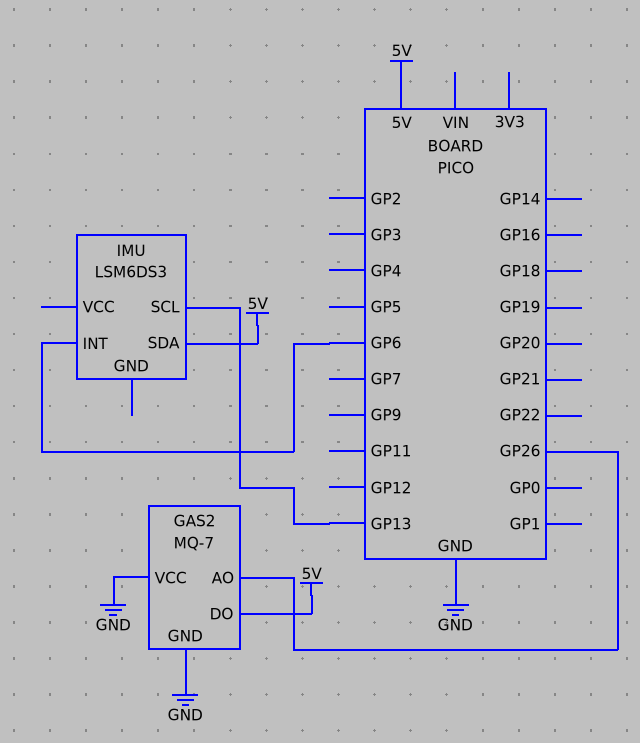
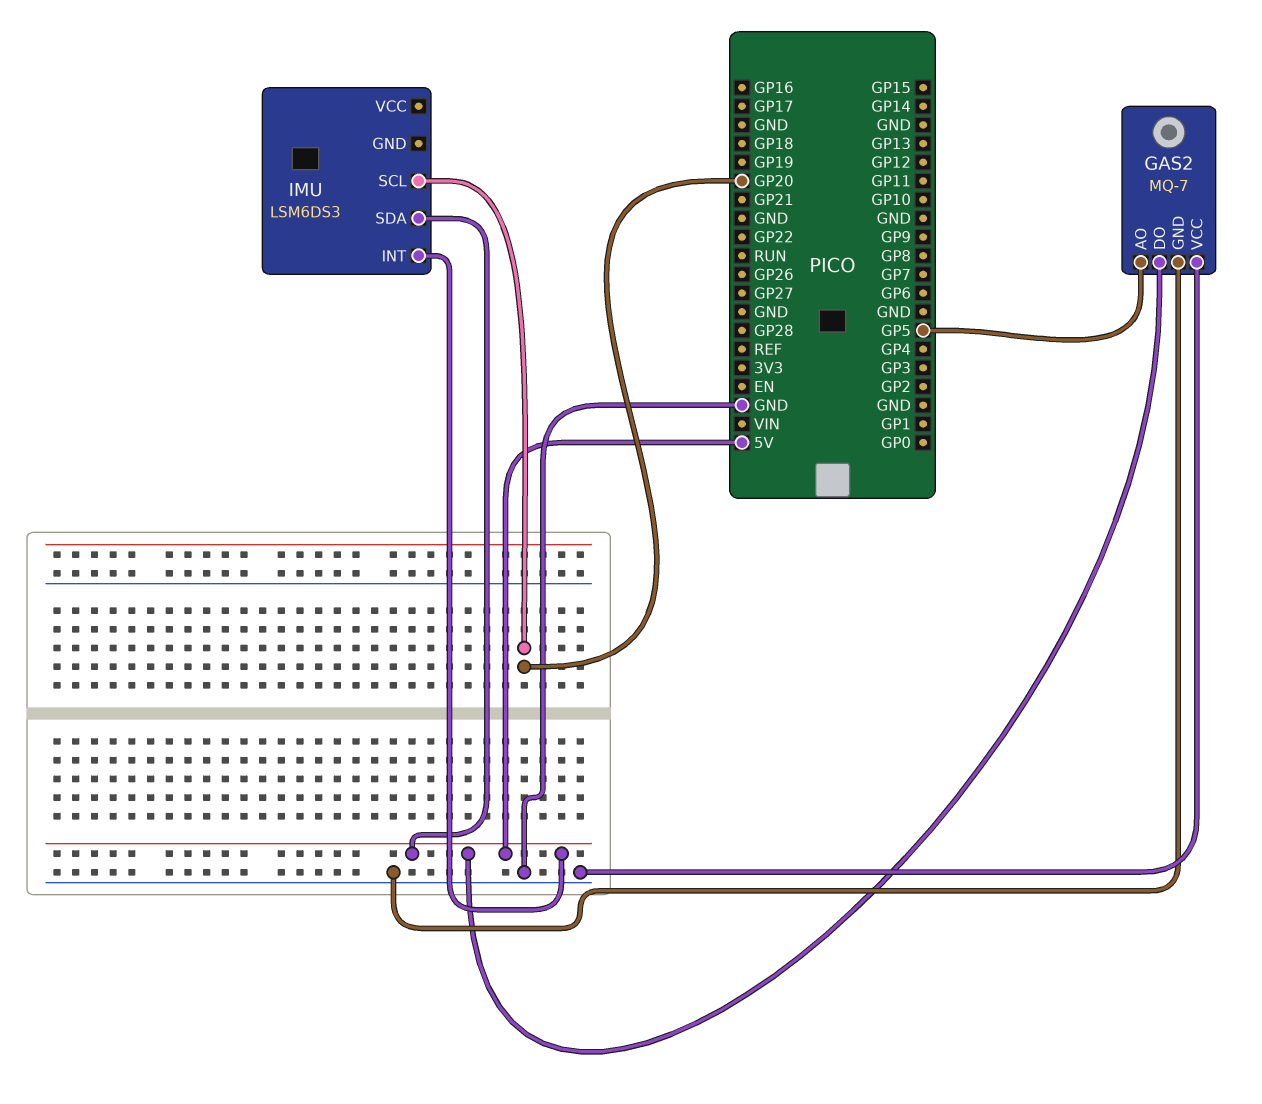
GAS2 pin AO: GP26 -> GP5
IMU pin INT: GP6 -> 5V
IMU pin SCL: GP13 -> GP20

